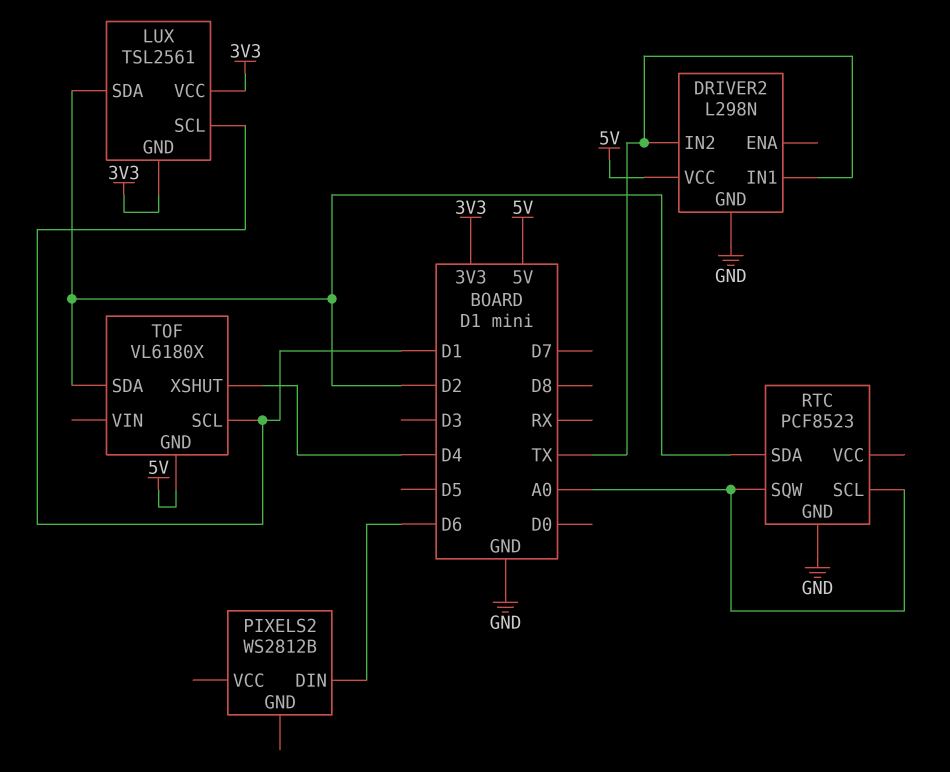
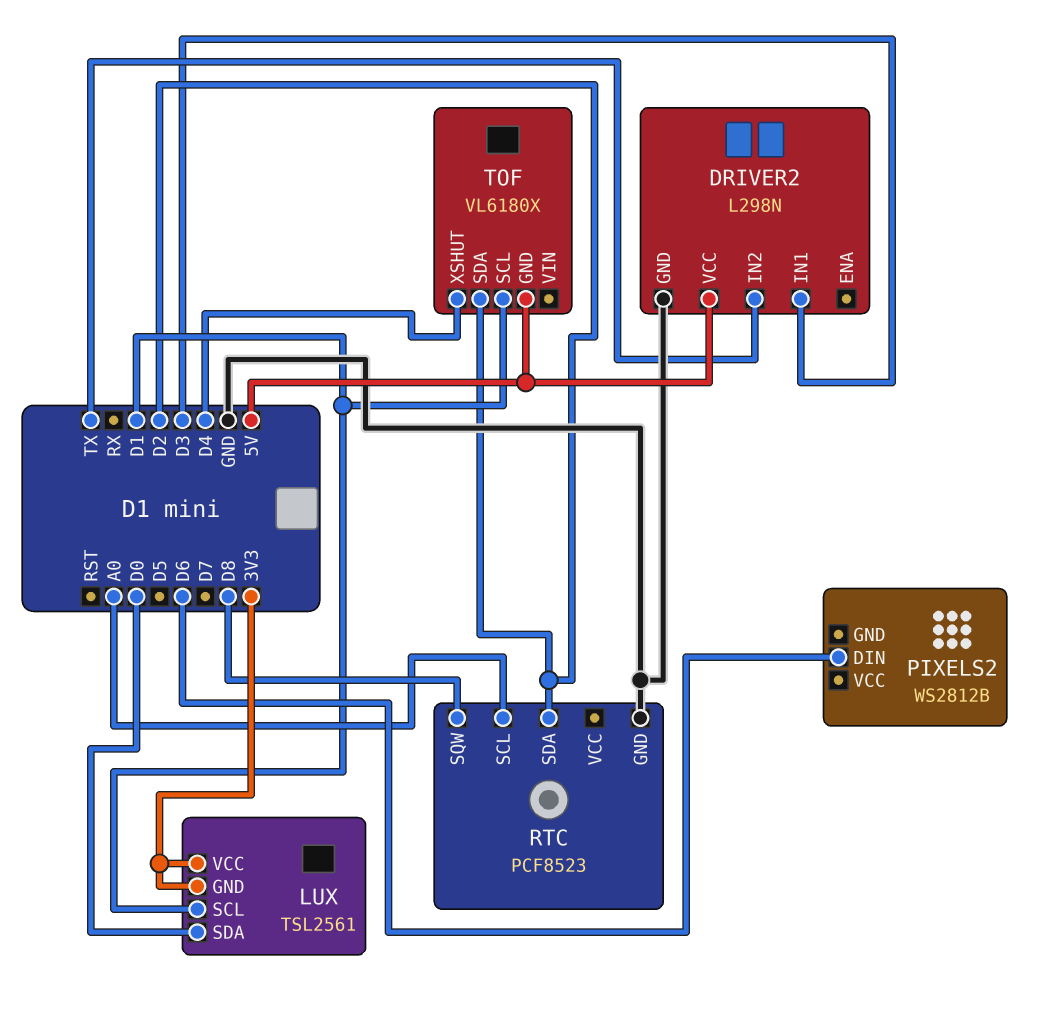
DRIVER2 pin IN1: TX -> D3
LUX pin SDA: D2 -> D0
RTC pin SQW: A0 -> D8

